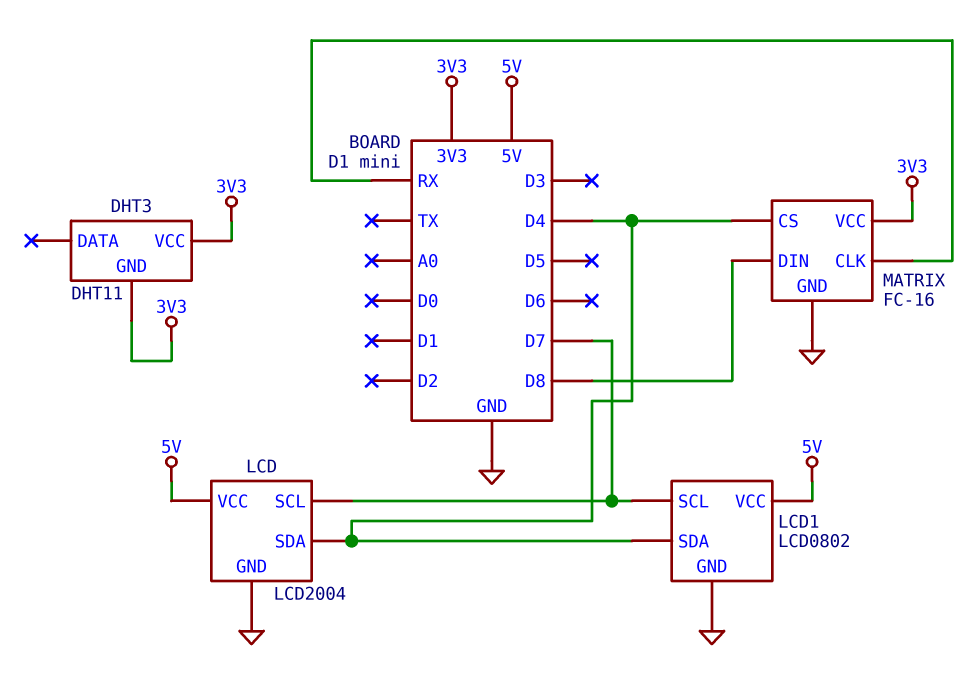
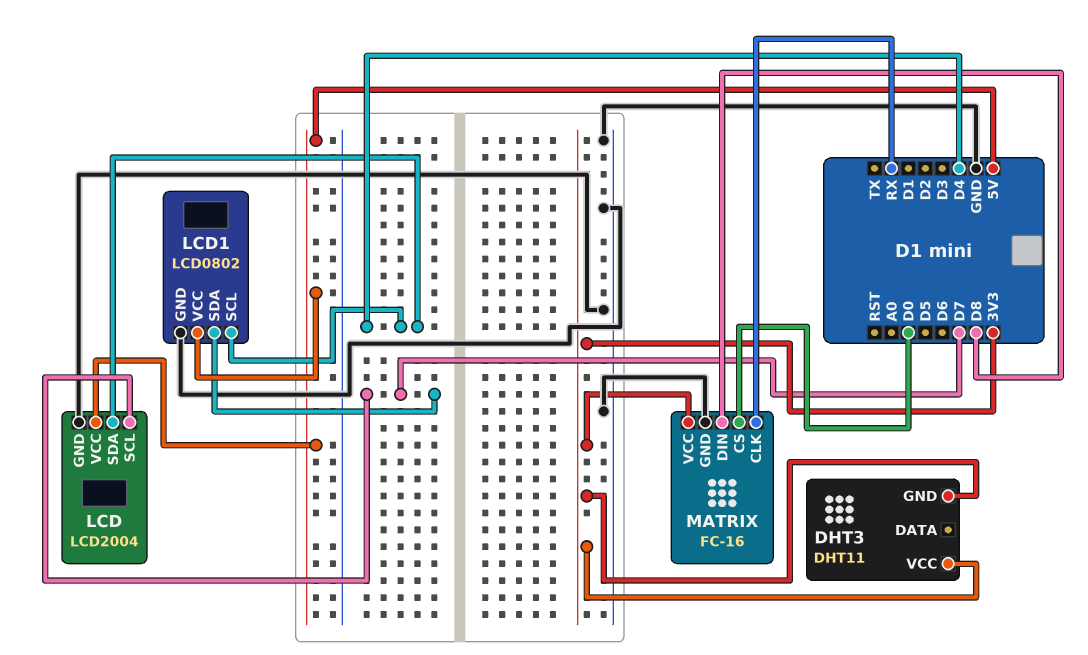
LCD1 pin SCL: D7 -> D4
LCD1 pin SDA: D4 -> D7
MATRIX pin CS: D4 -> D0

